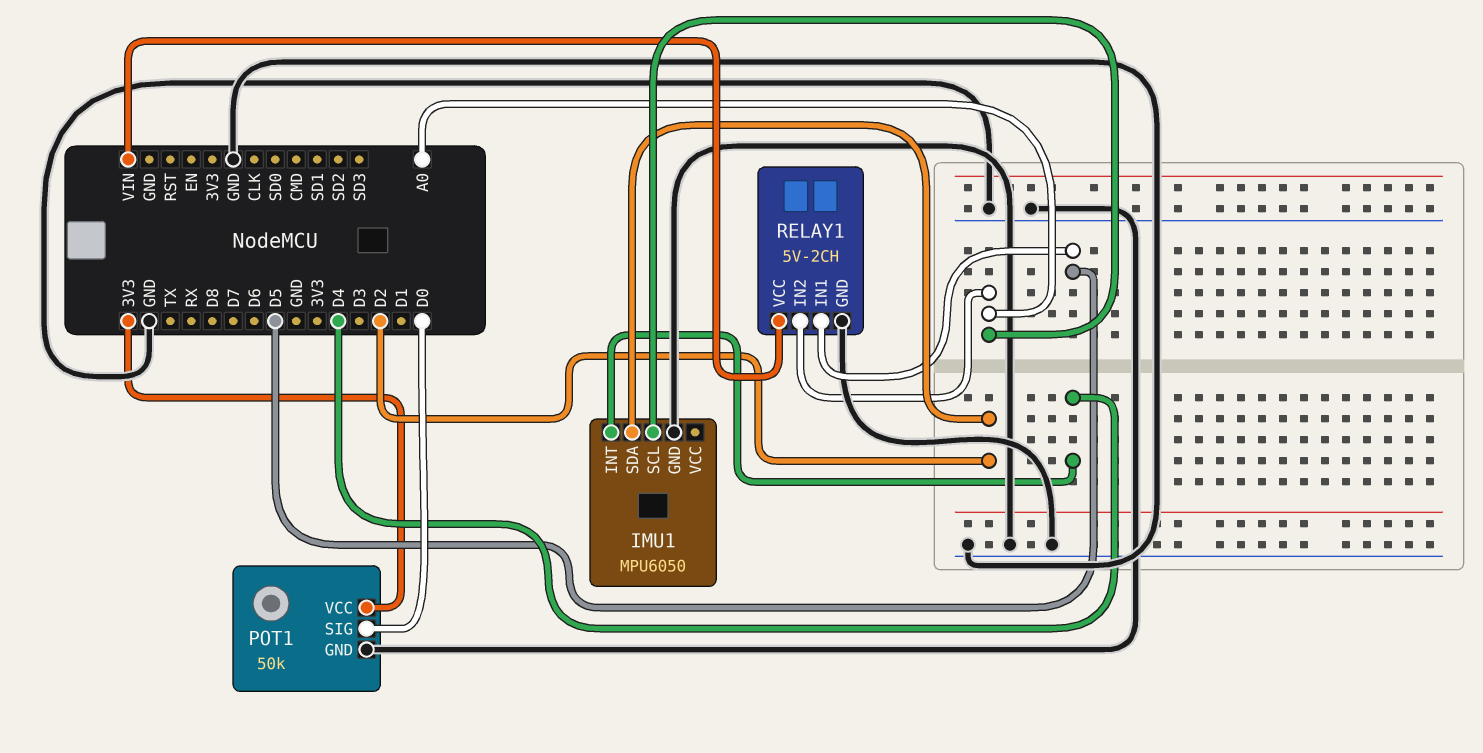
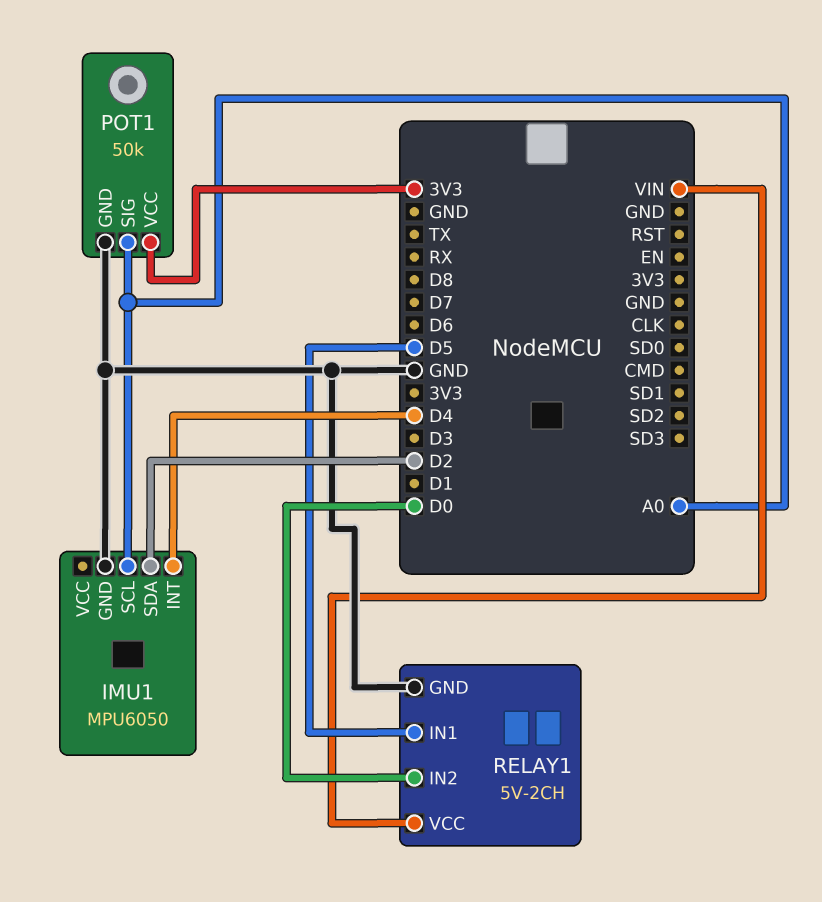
POT1 pin SIG: D0 -> A0
RELAY1 pin IN2: A0 -> D0

